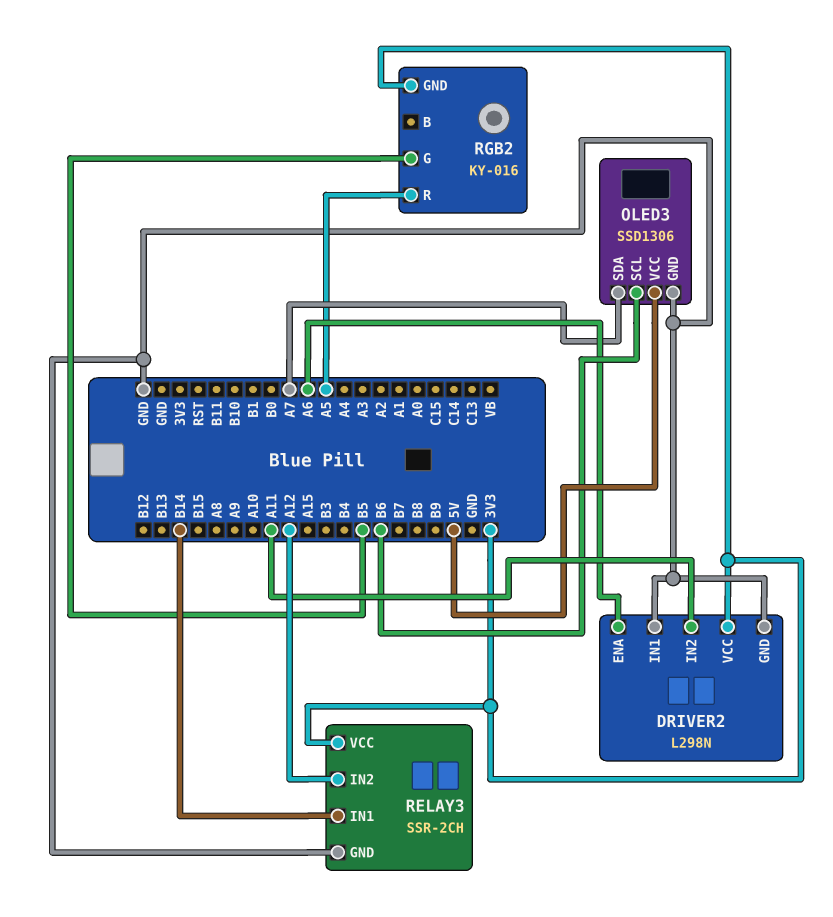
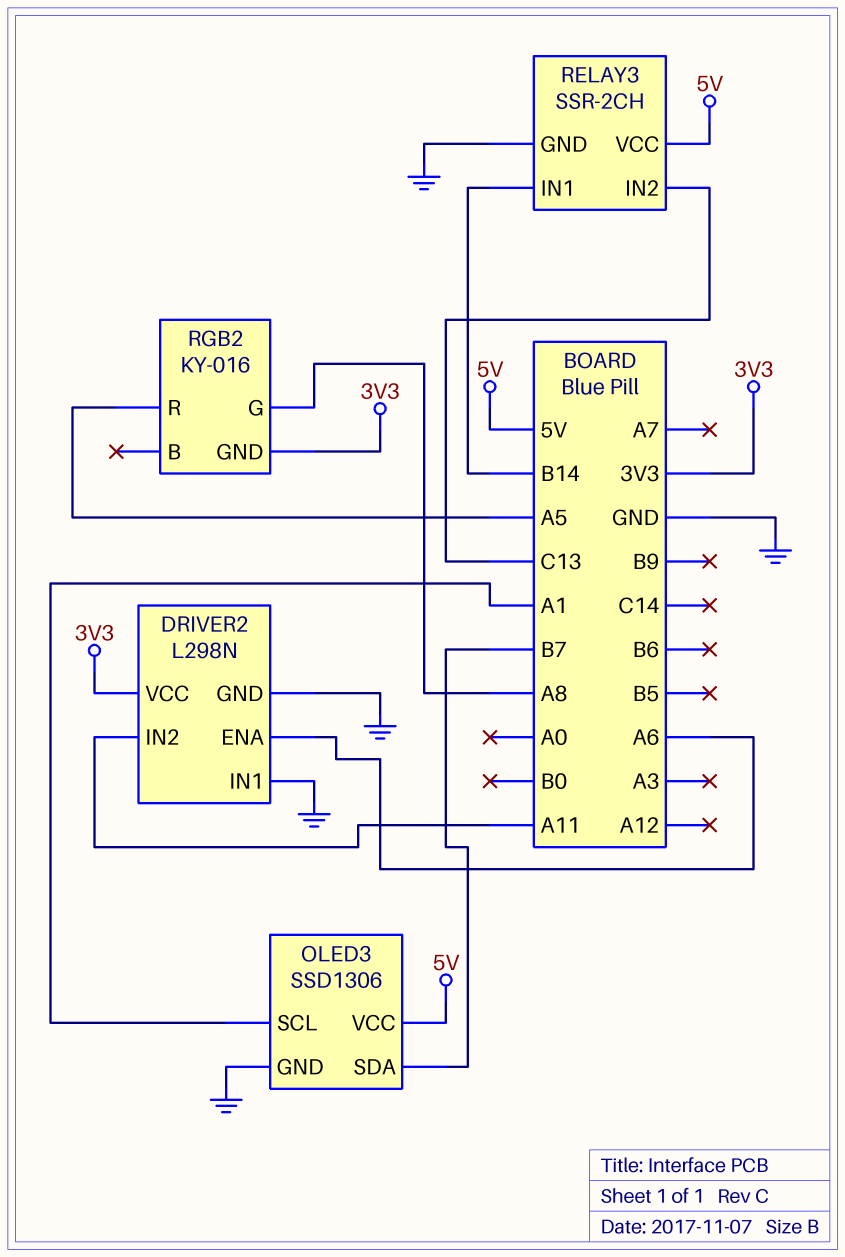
OLED3 pin SCL: B6 -> A1
OLED3 pin SDA: A7 -> B7
RELAY3 pin IN2: A12 -> C13
RELAY3 pin VCC: 3V3 -> 5V
RGB2 pin G: B5 -> A8

